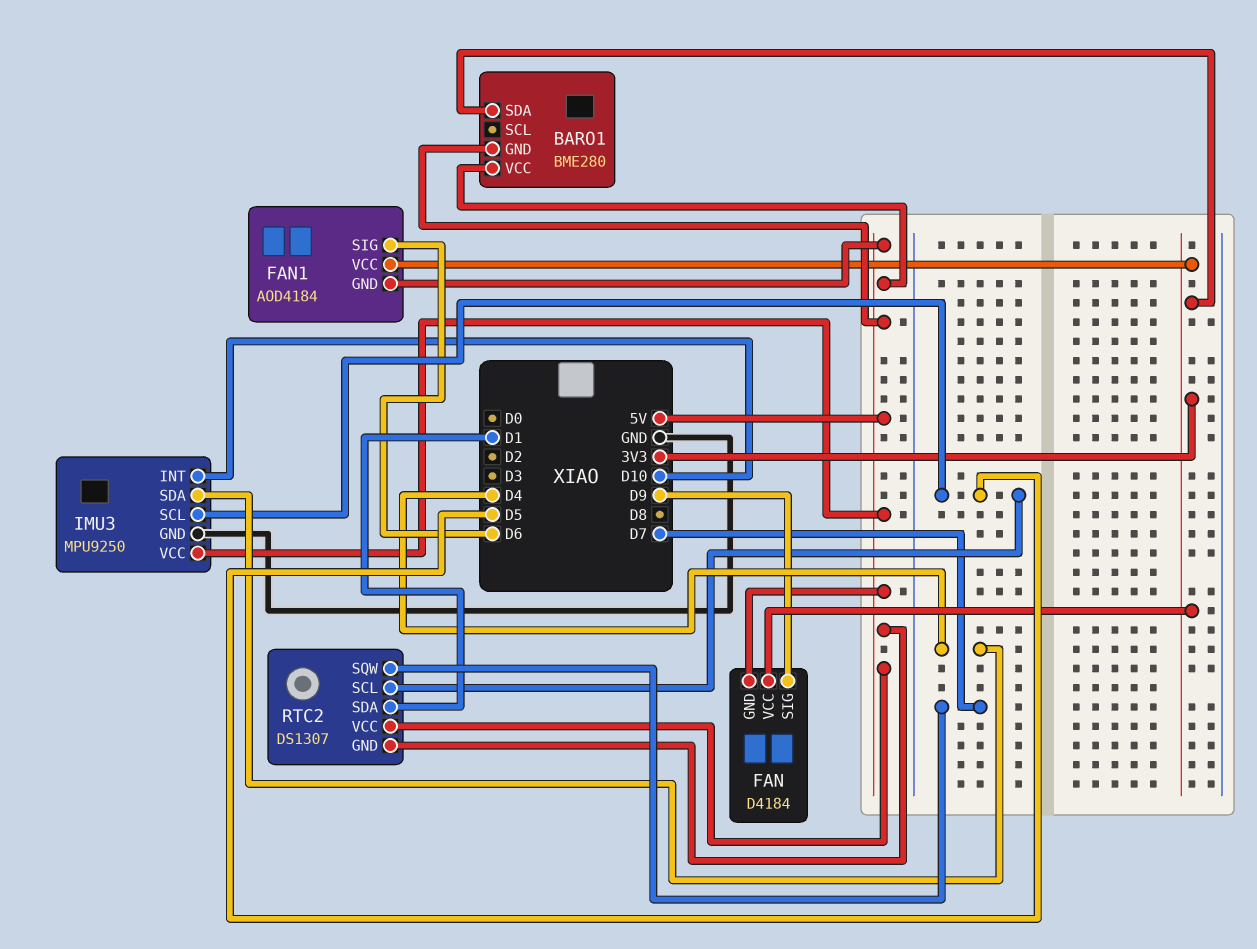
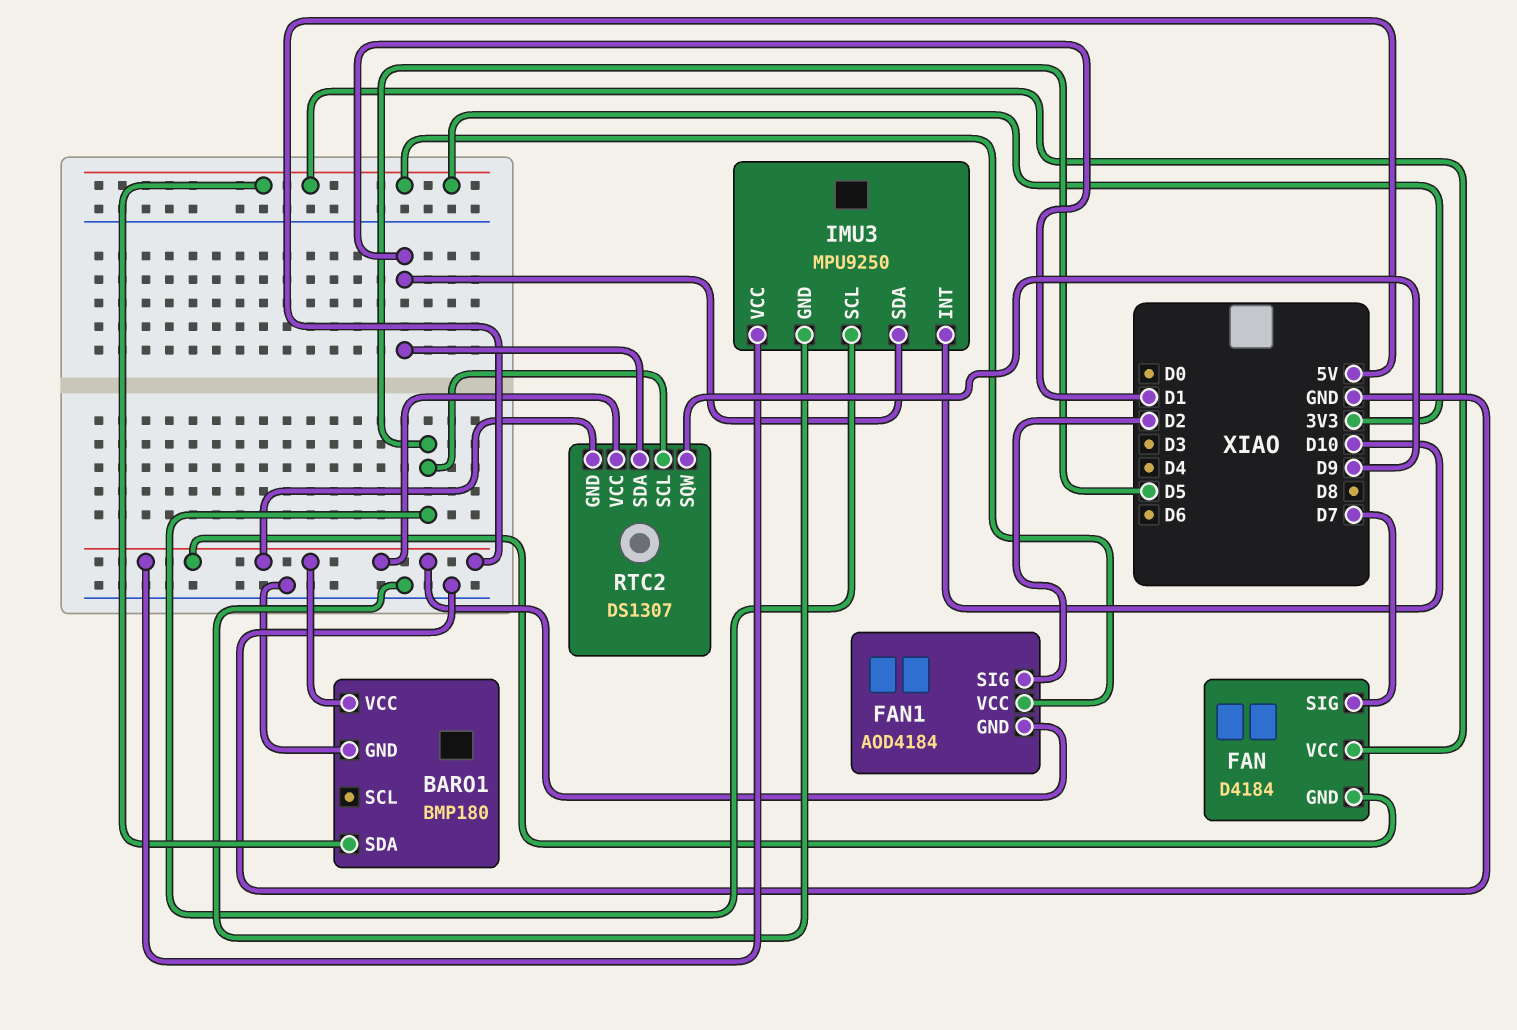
BARO1: BME280 -> BMP180
BARO1 pin GND: 5V -> GND
FAN pin SIG: D9 -> D7
FAN1 pin SIG: D6 -> D2
IMU3 pin SDA: D4 -> D1
RTC2 pin SQW: D7 -> D9

